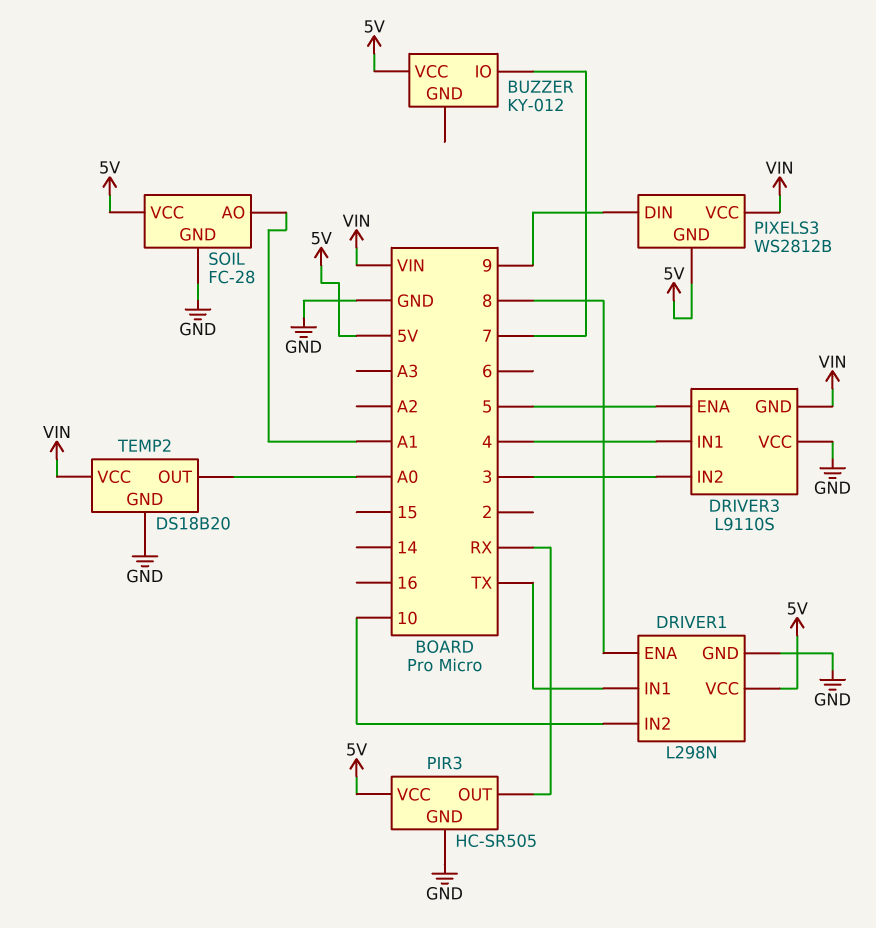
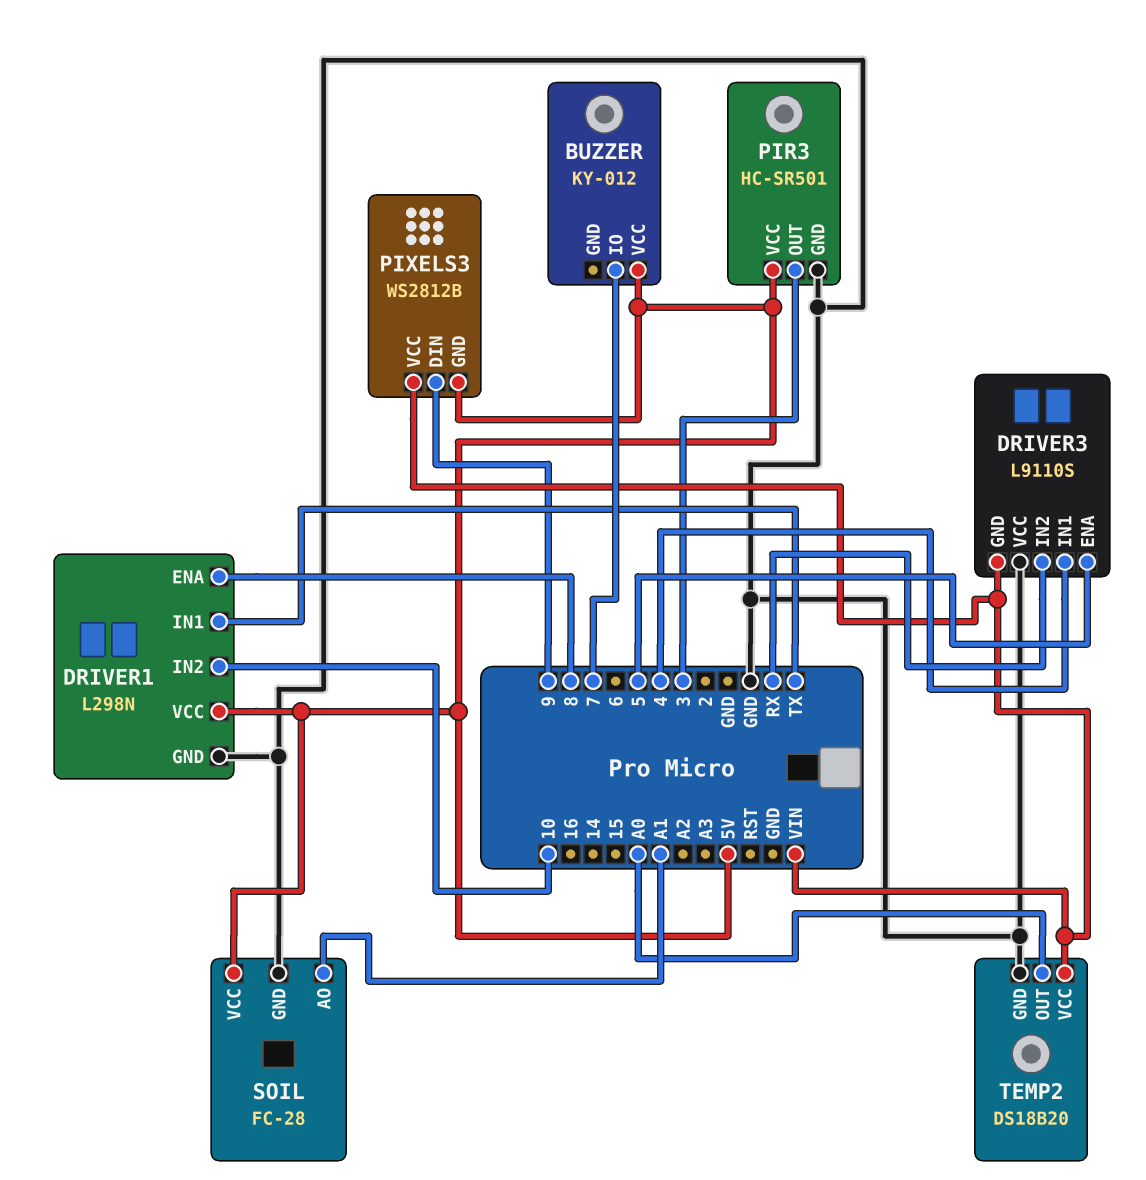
DRIVER3 pin IN2: 3 -> RX
PIR3: HC-SR505 -> HC-SR501
PIR3 pin OUT: RX -> 3

